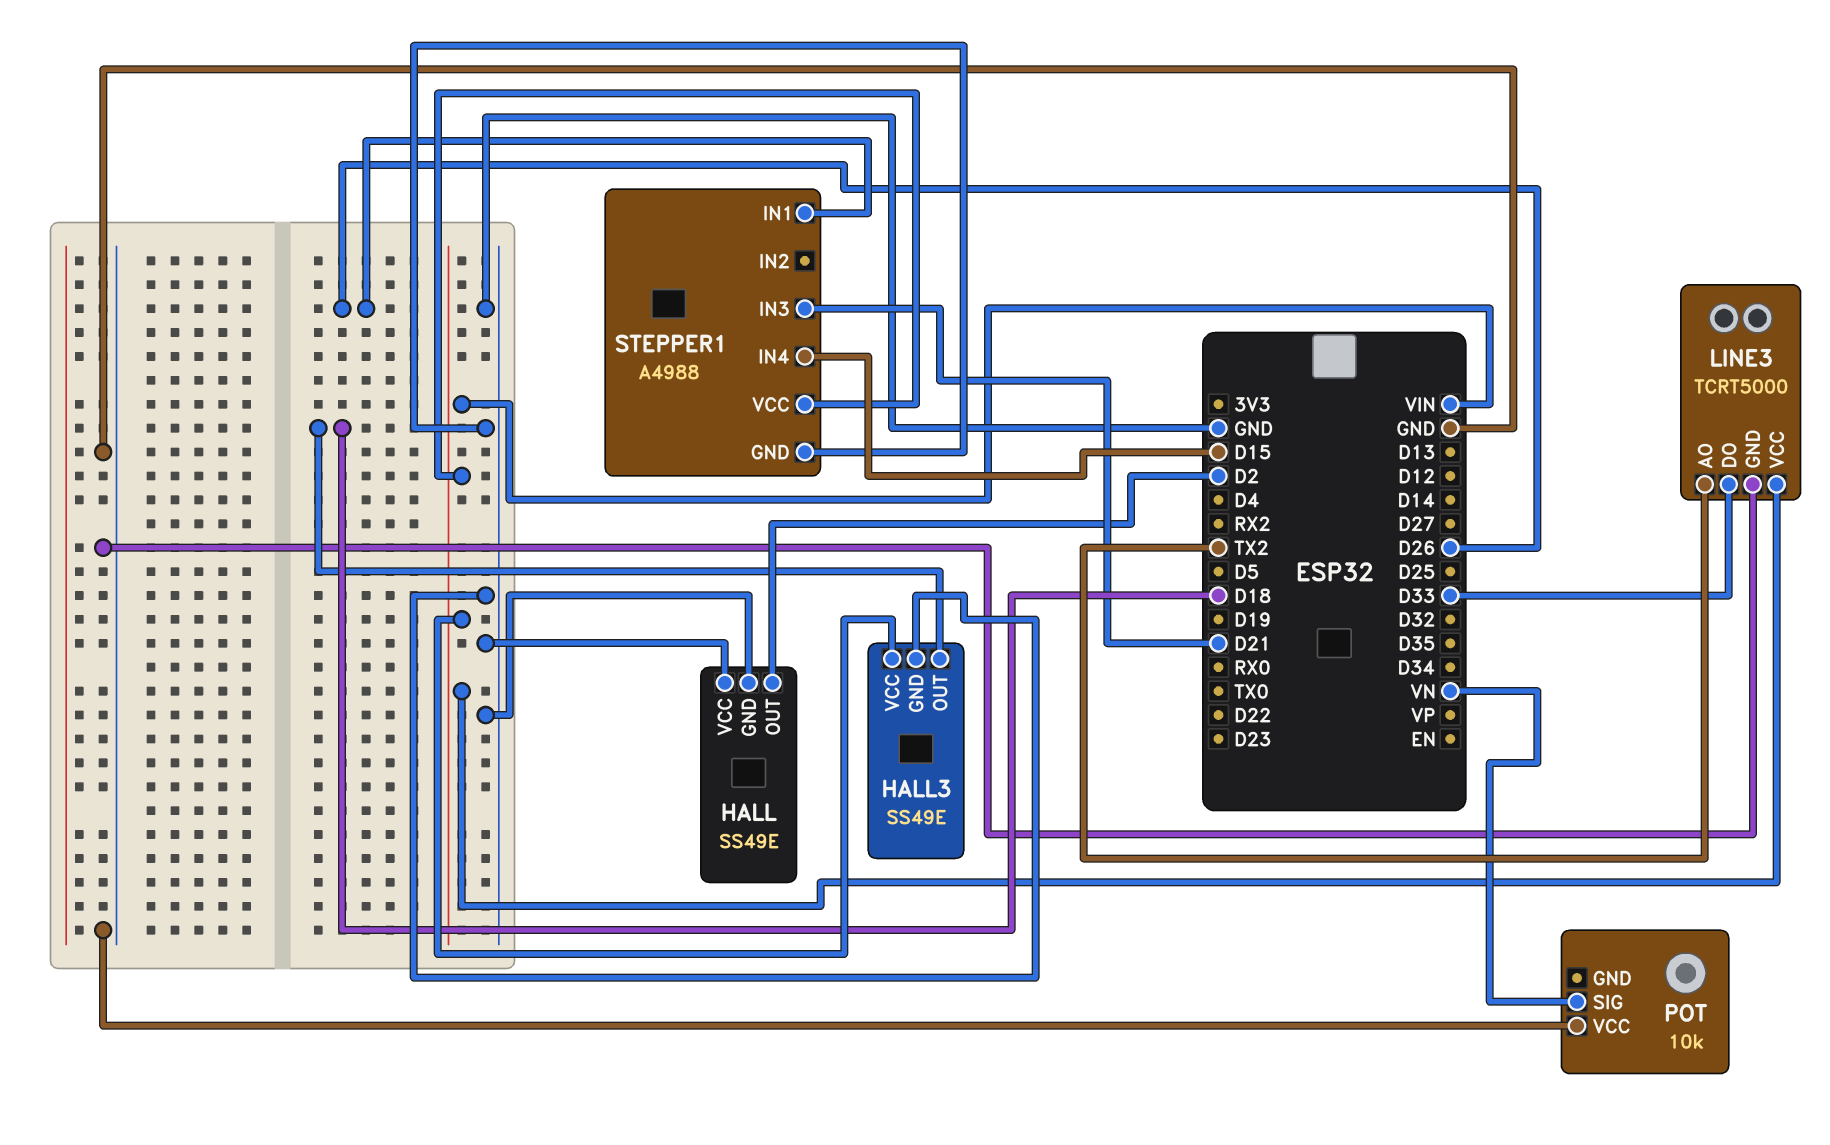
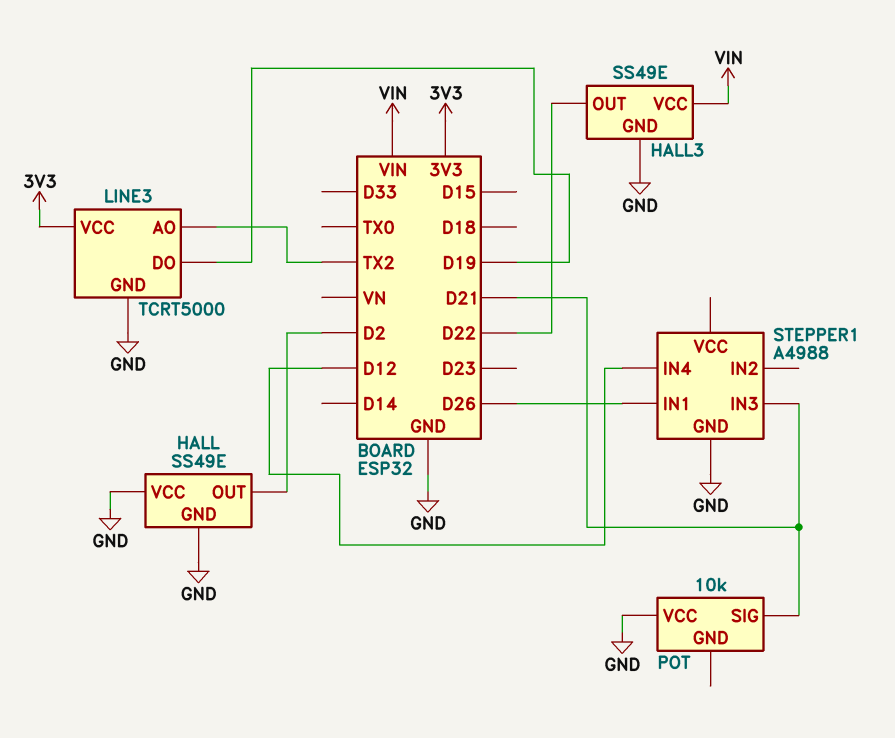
HALL3 pin OUT: D18 -> D22
LINE3 pin DO: D33 -> D19
LINE3 pin VCC: VIN -> 3V3
POT pin SIG: VN -> D21
STEPPER1 pin IN4: D15 -> D12
STEPPER1 pin VCC: VIN -> none

